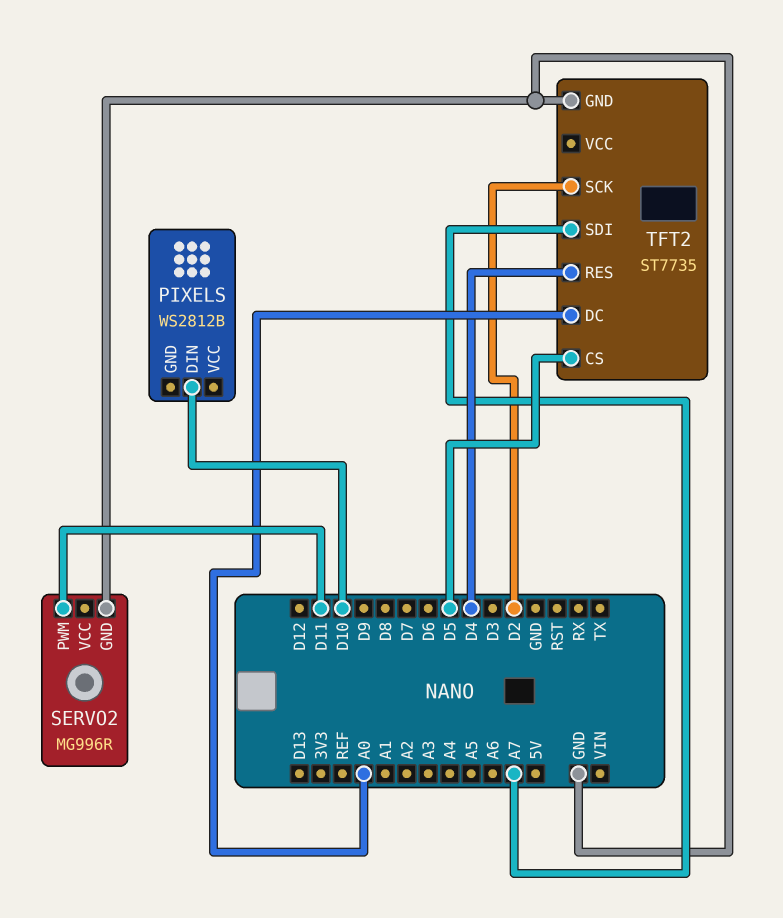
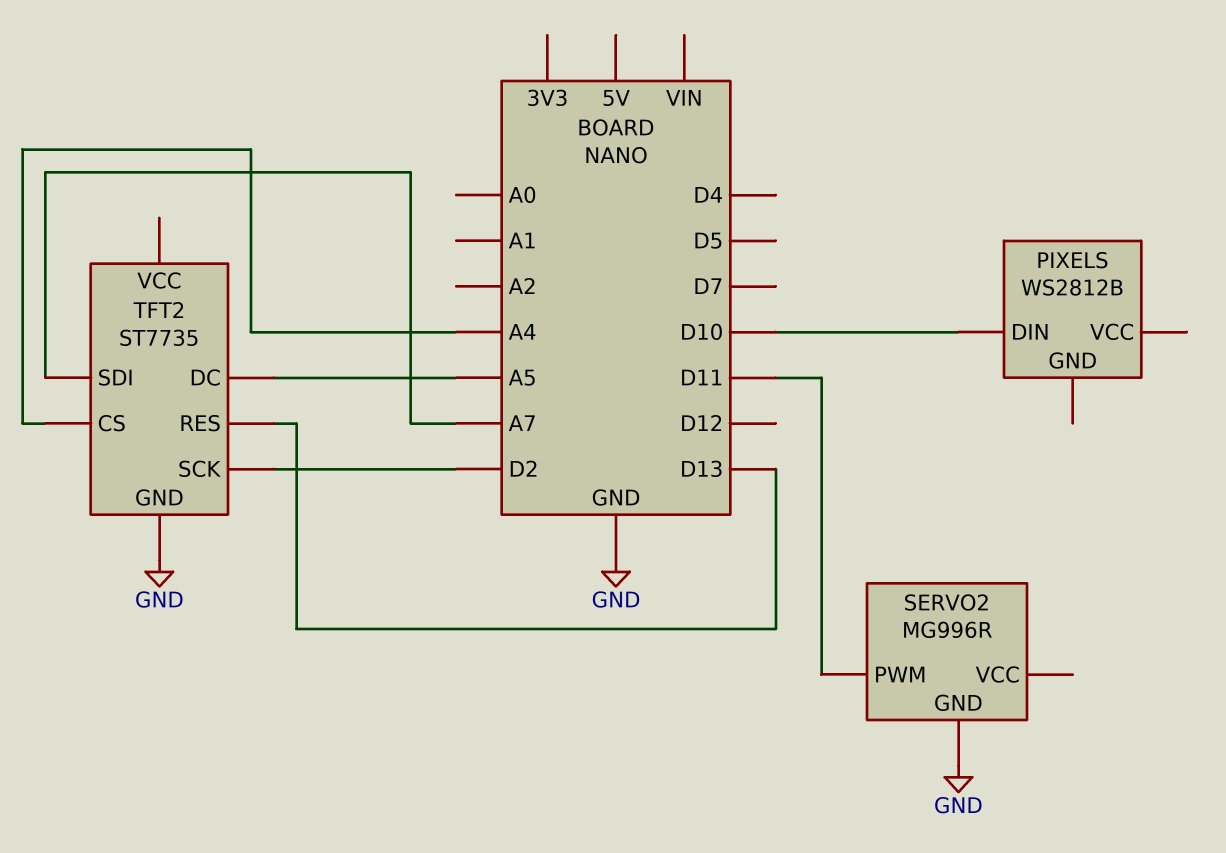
TFT2 pin CS: D5 -> A4
TFT2 pin DC: A0 -> A5
TFT2 pin RES: D4 -> D13

